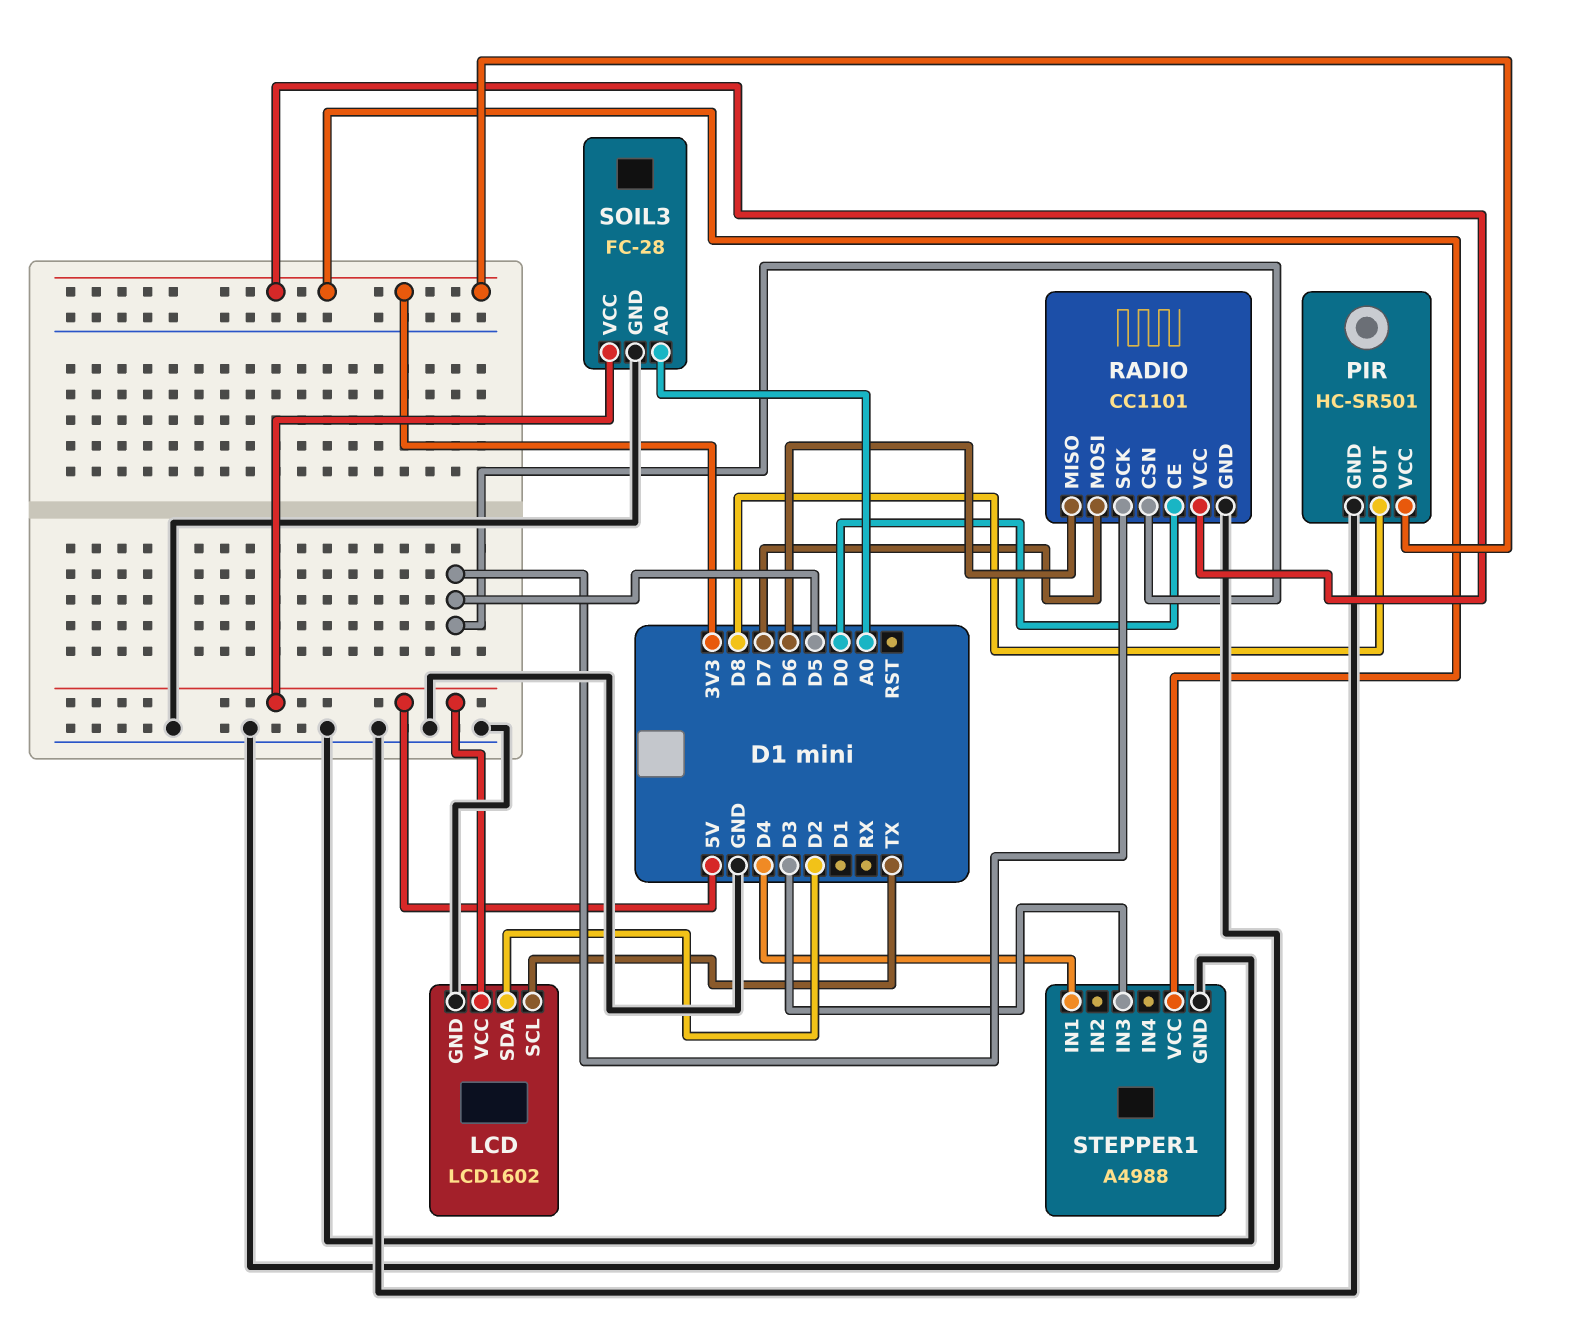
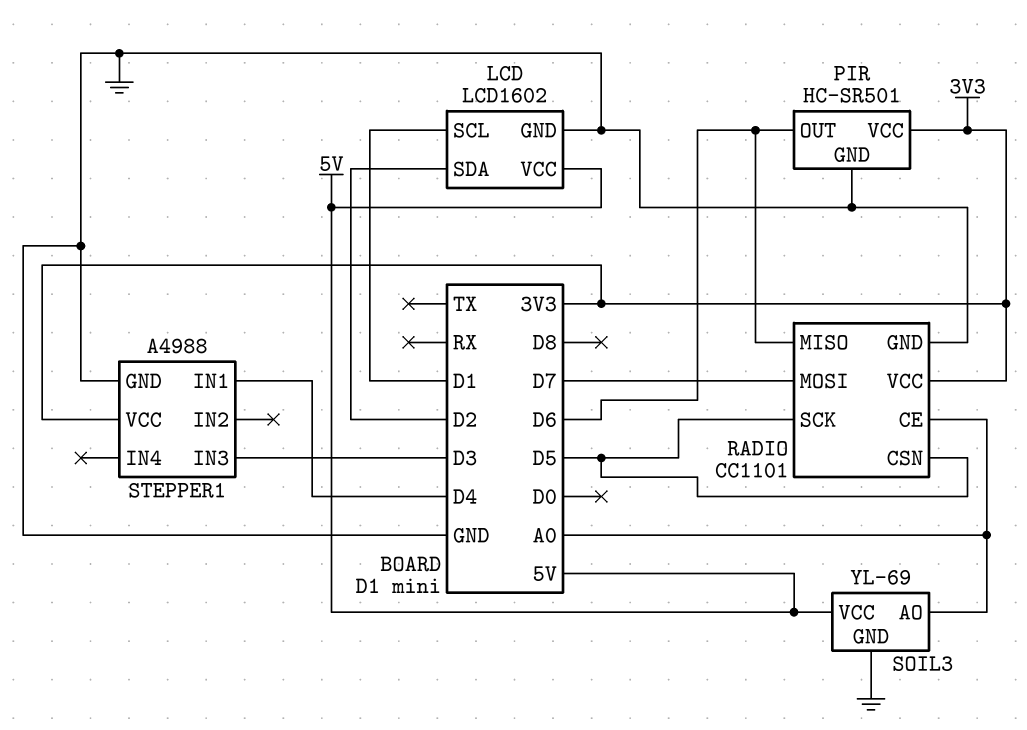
LCD pin SCL: TX -> D1
PIR pin OUT: D8 -> D6
RADIO pin CE: D0 -> A0
SOIL3: FC-28 -> YL-69

